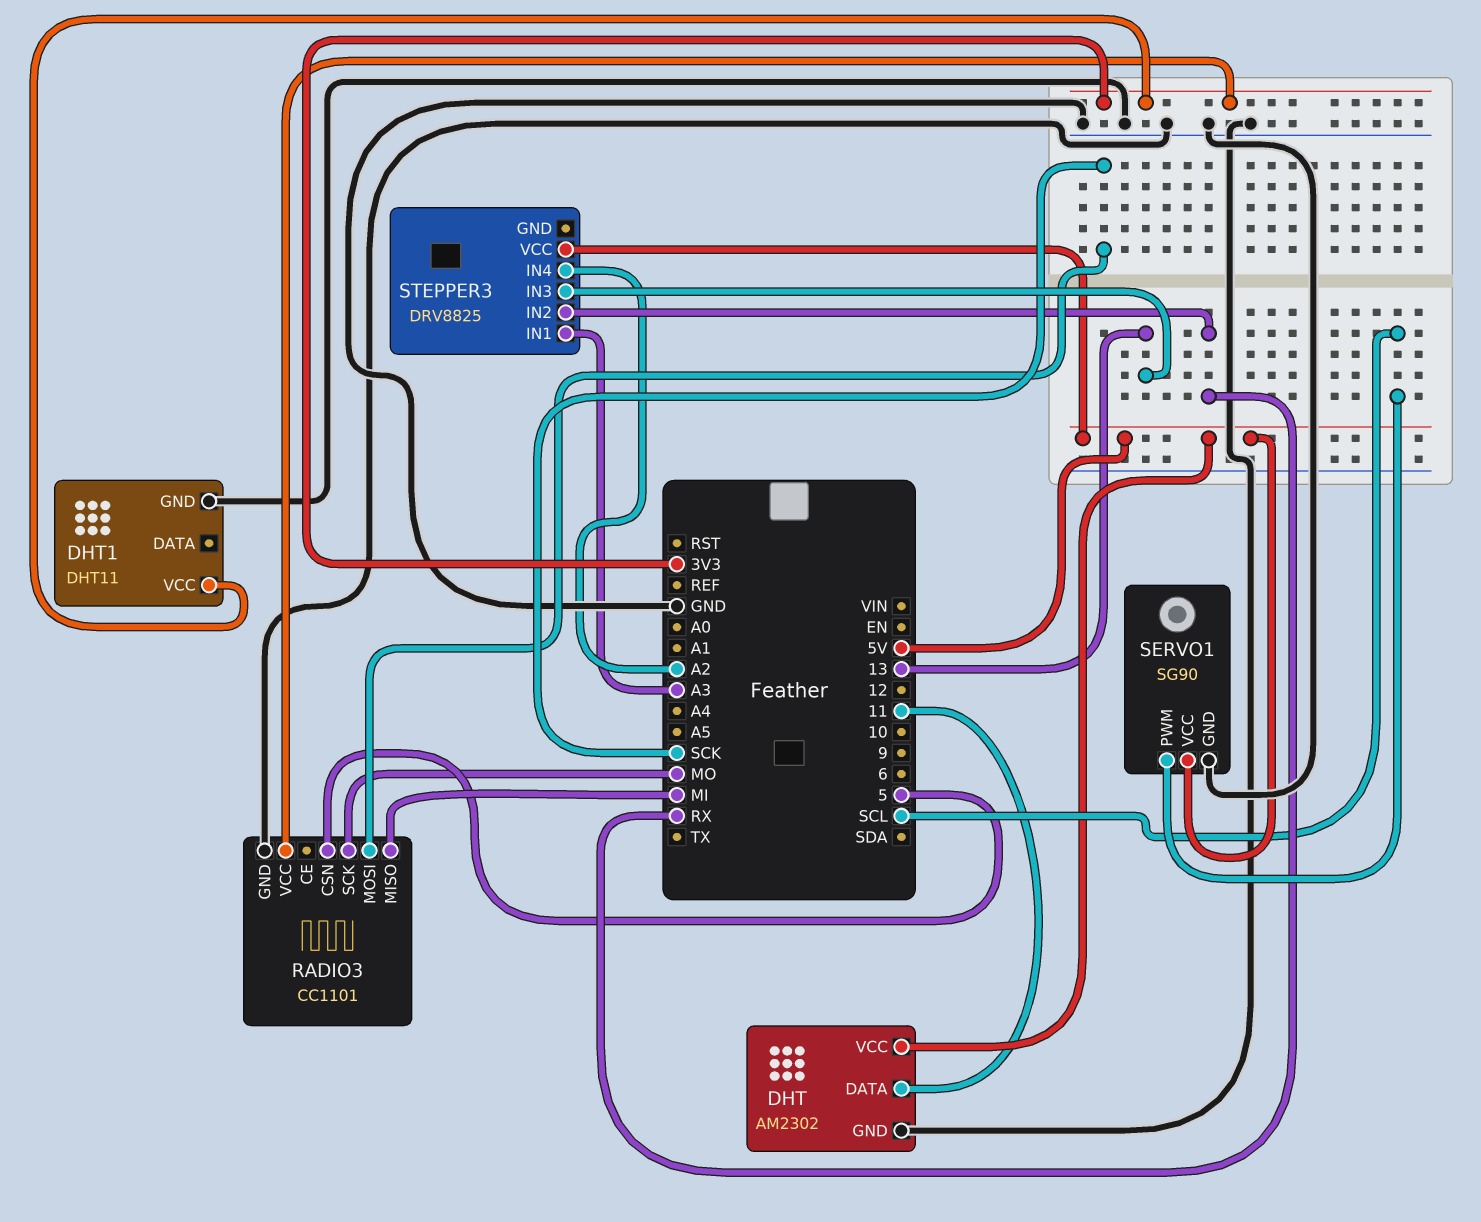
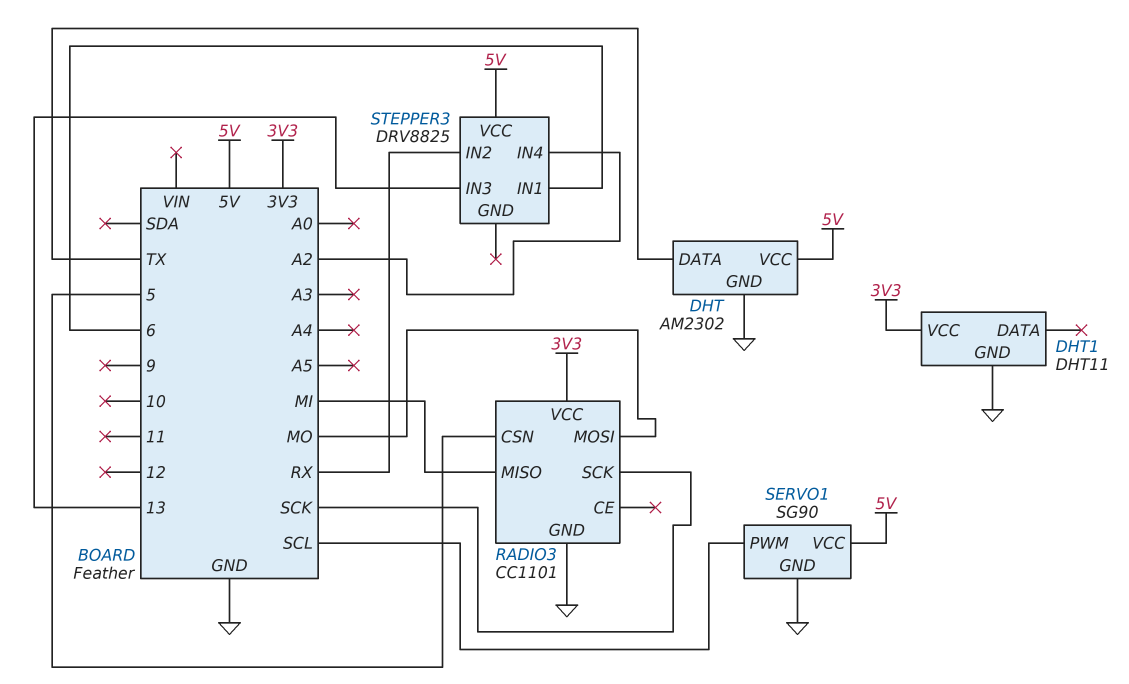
DHT pin DATA: 11 -> TX
RADIO3 pin MOSI: SCK -> MO
RADIO3 pin SCK: MO -> SCK
STEPPER3 pin IN1: A3 -> 6

